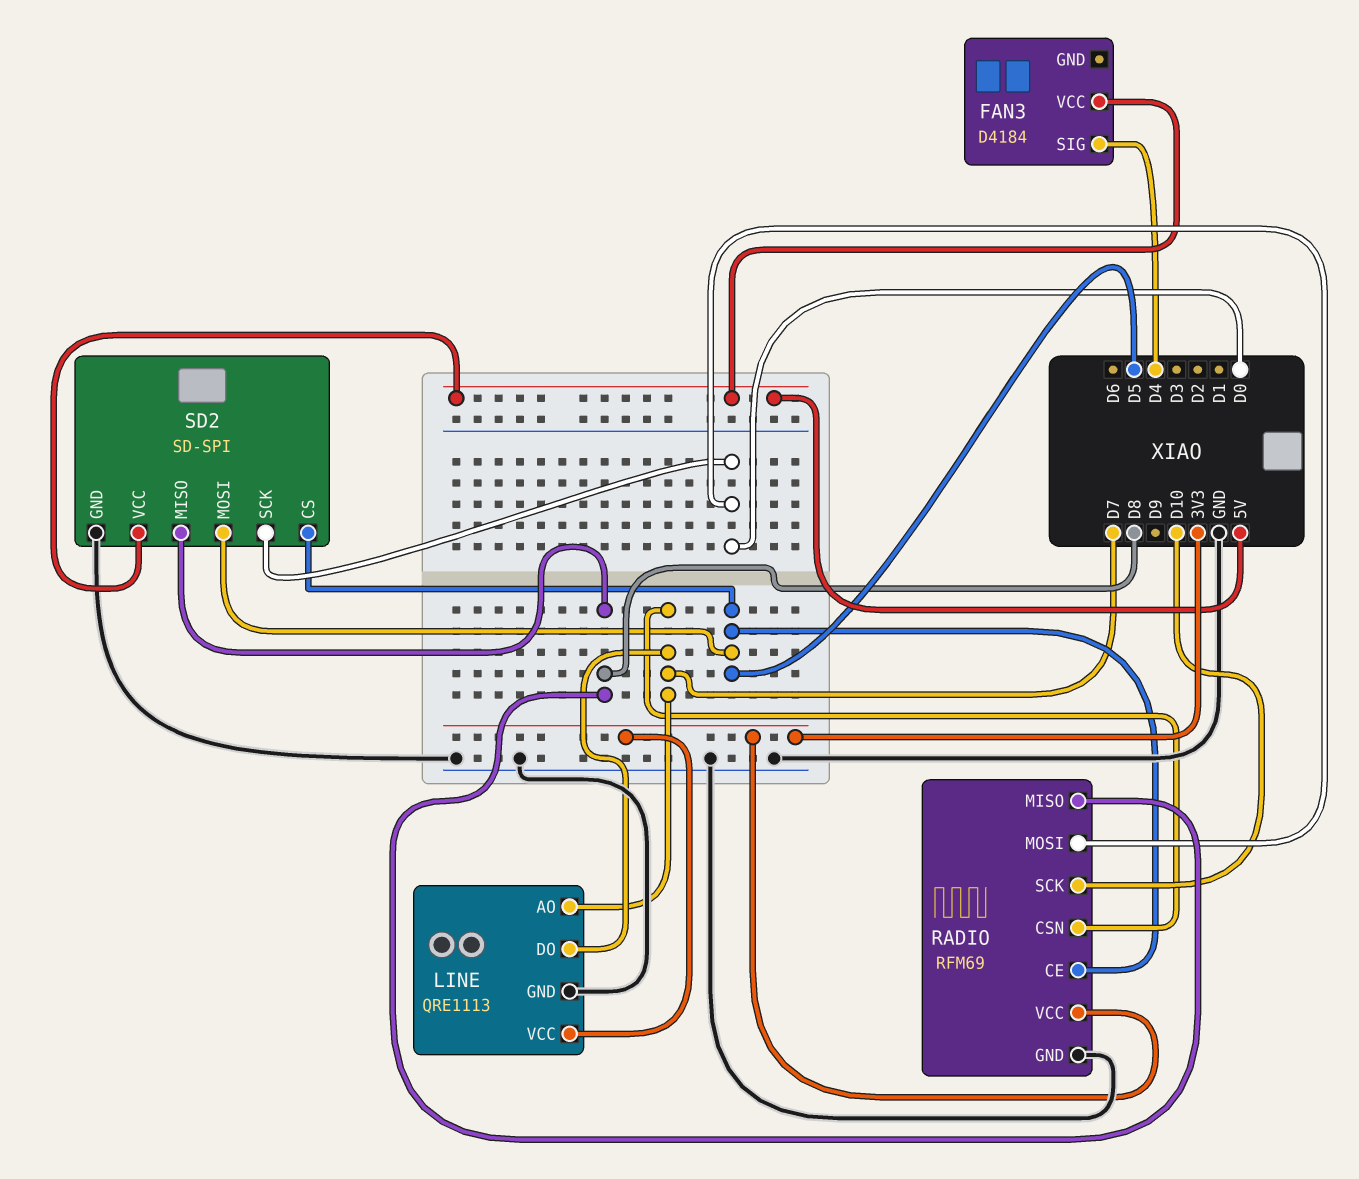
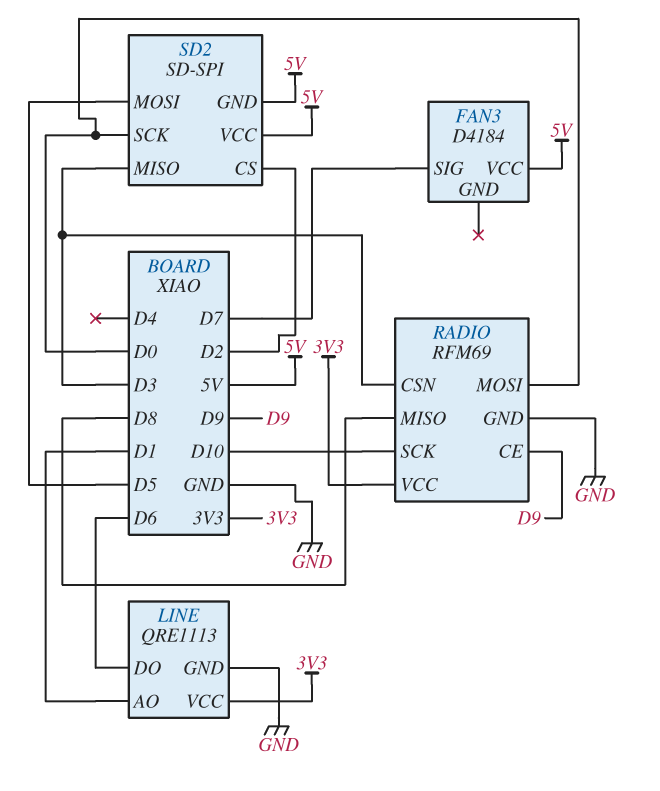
FAN3 pin SIG: D4 -> D7
LINE pin AO: D7 -> D1
LINE pin DO: D7 -> D6
RADIO pin CE: D5 -> D9
RADIO pin CSN: D7 -> D3
SD2 pin CS: D5 -> D2
SD2 pin GND: GND -> 5V
SD2 pin MISO: D8 -> D3

